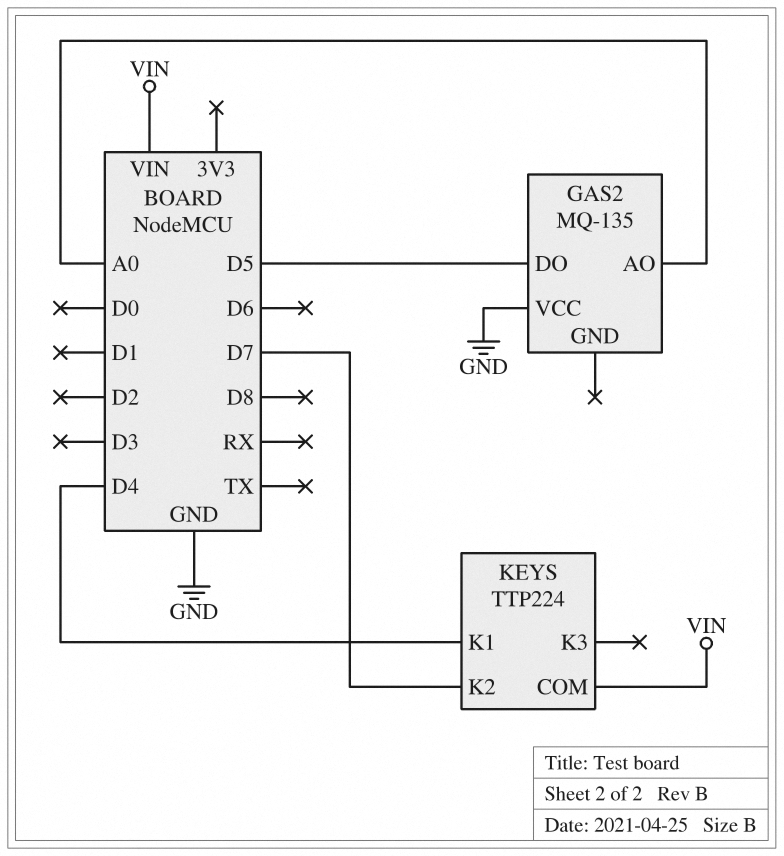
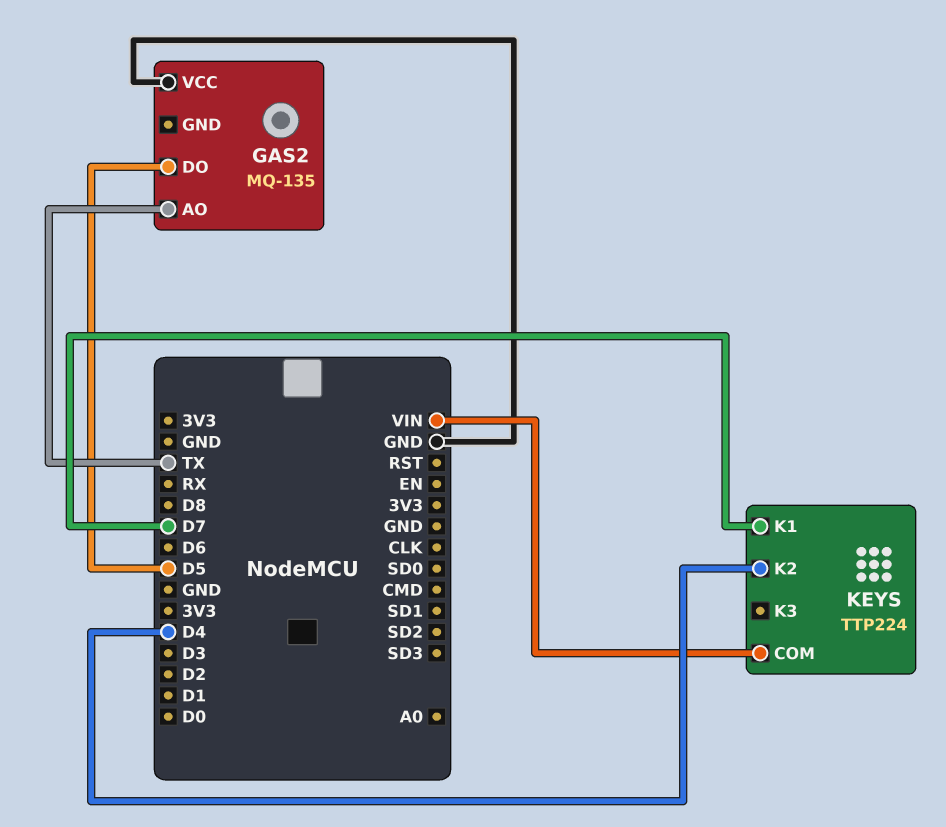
GAS2 pin AO: A0 -> TX
KEYS pin K1: D4 -> D7
KEYS pin K2: D7 -> D4

